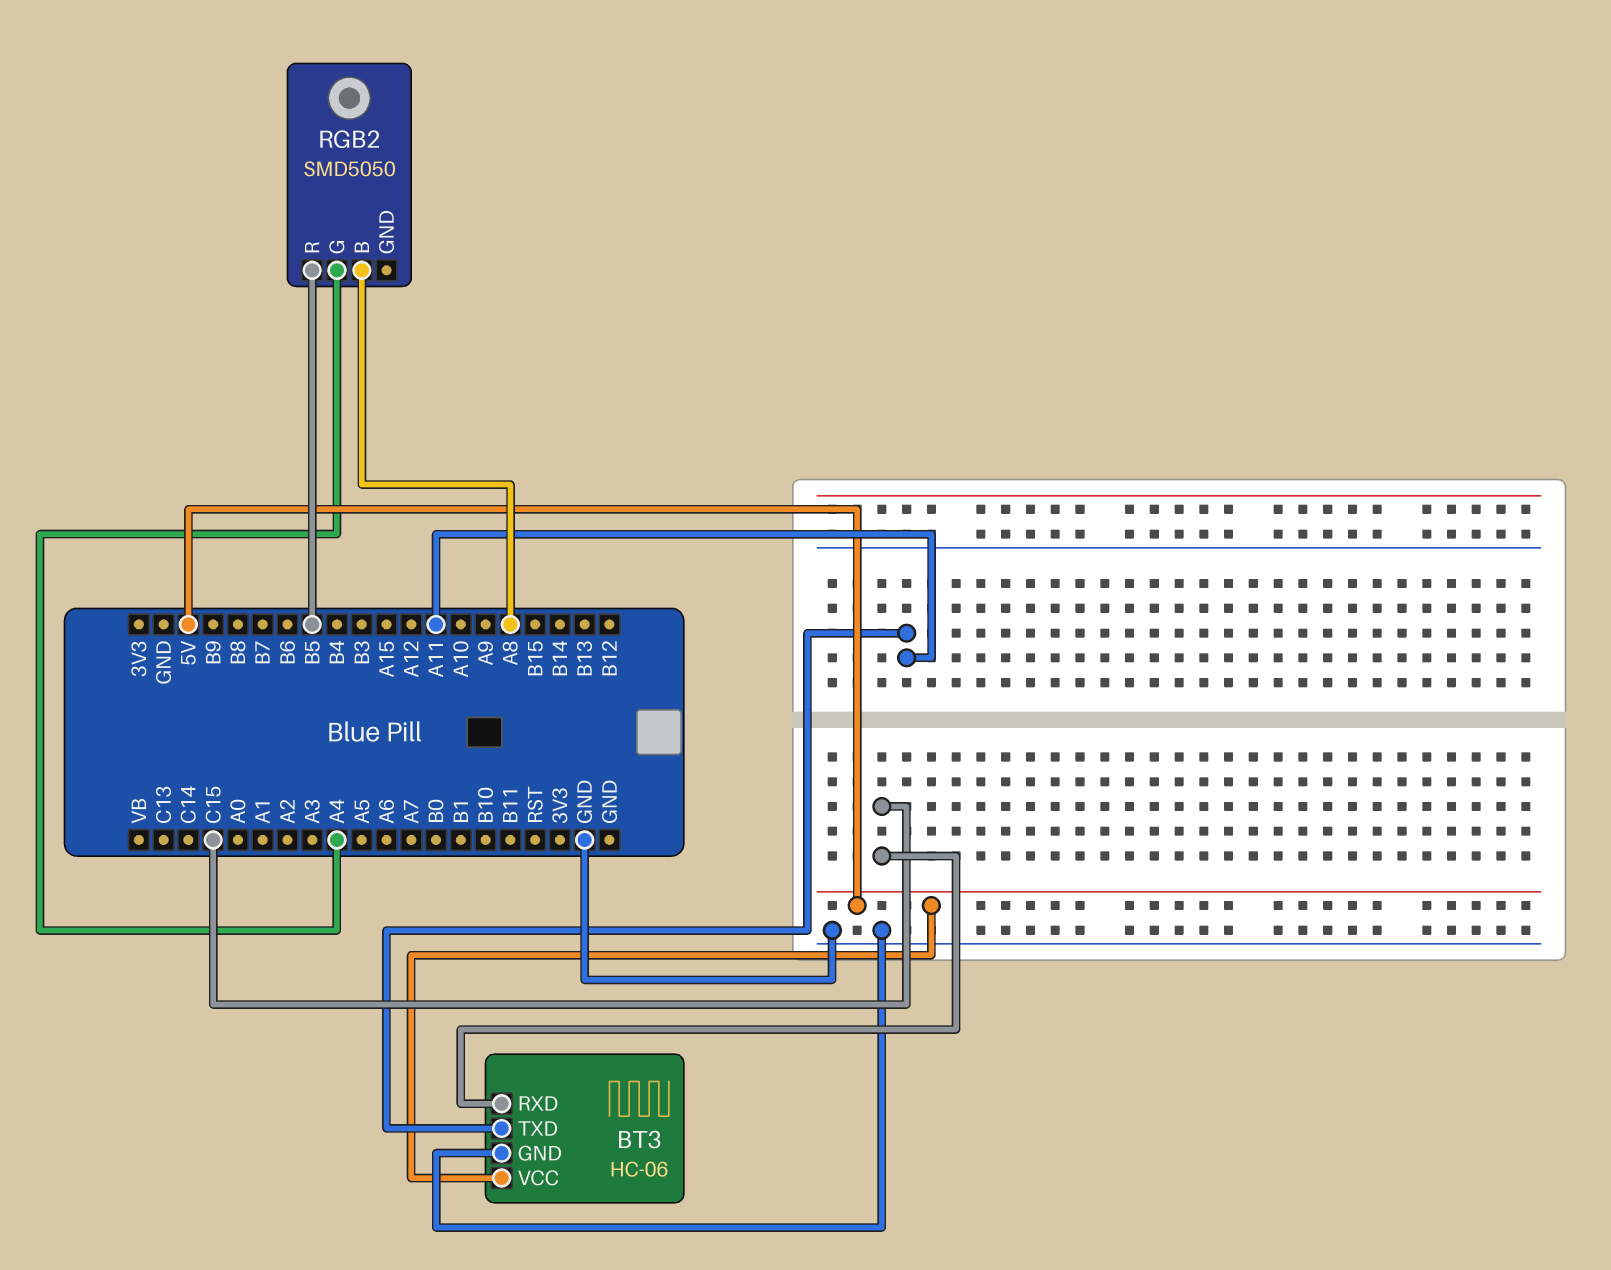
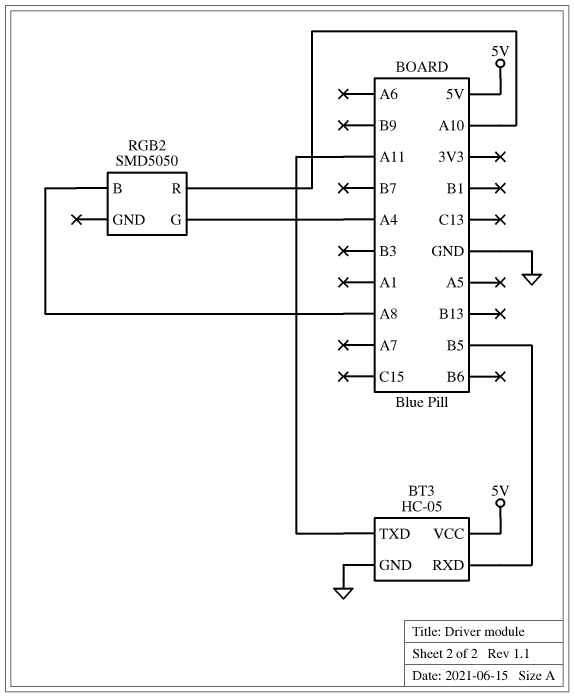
BT3: HC-06 -> HC-05
BT3 pin RXD: C15 -> B5
RGB2 pin R: B5 -> A10

